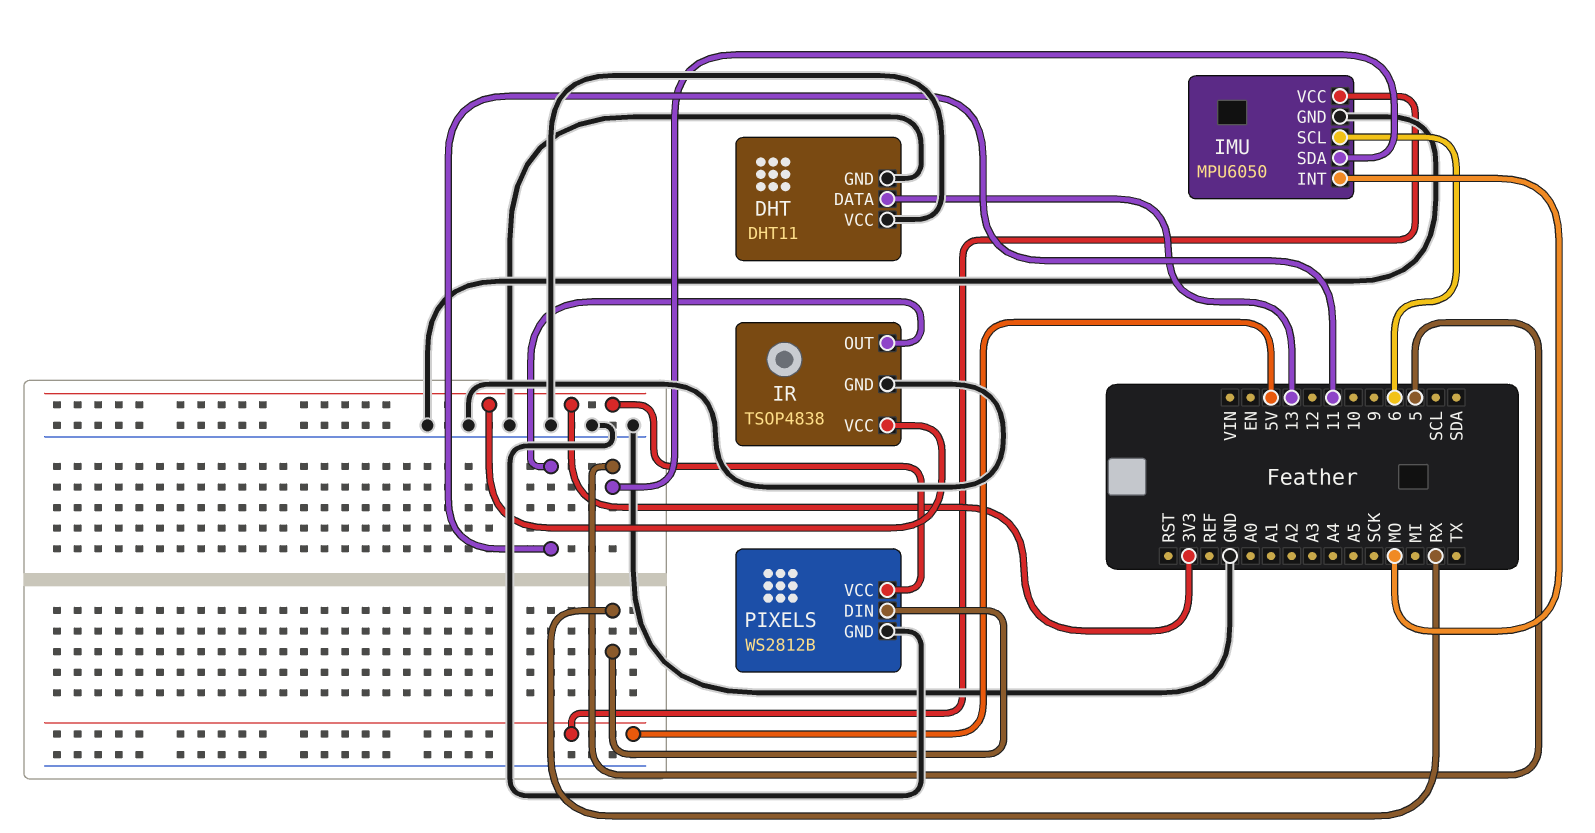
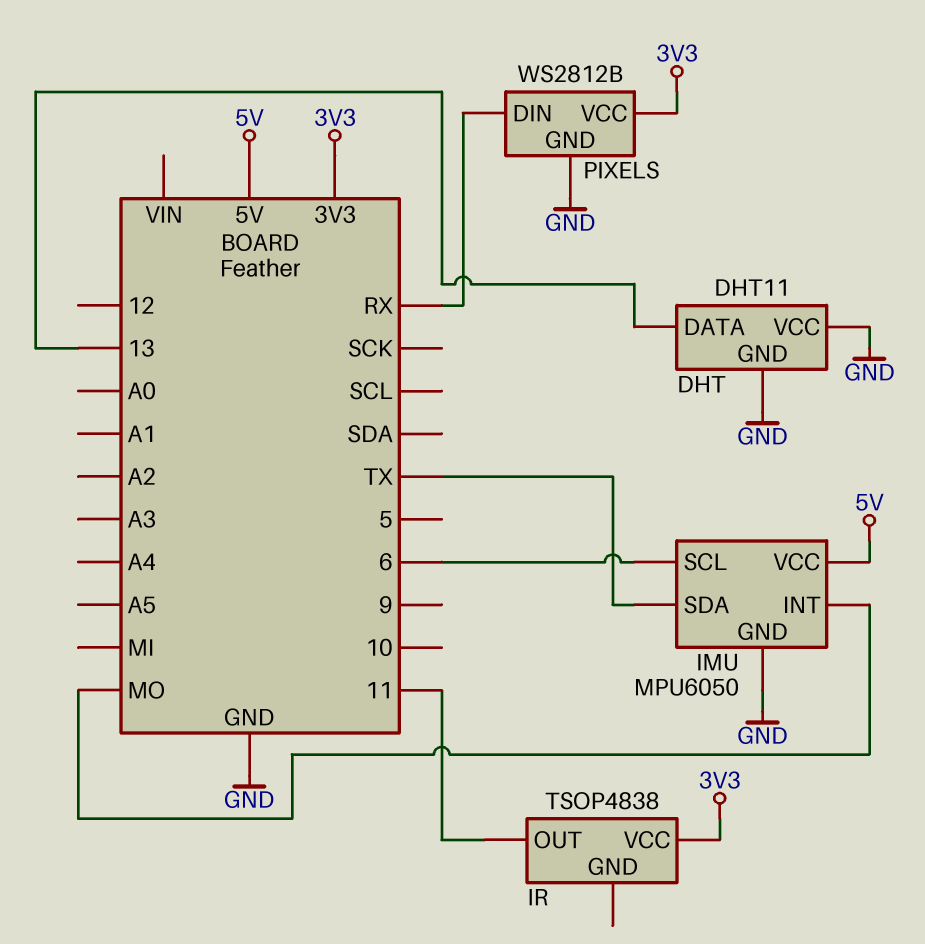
IMU pin SDA: 5 -> TX
IR pin GND: GND -> none

